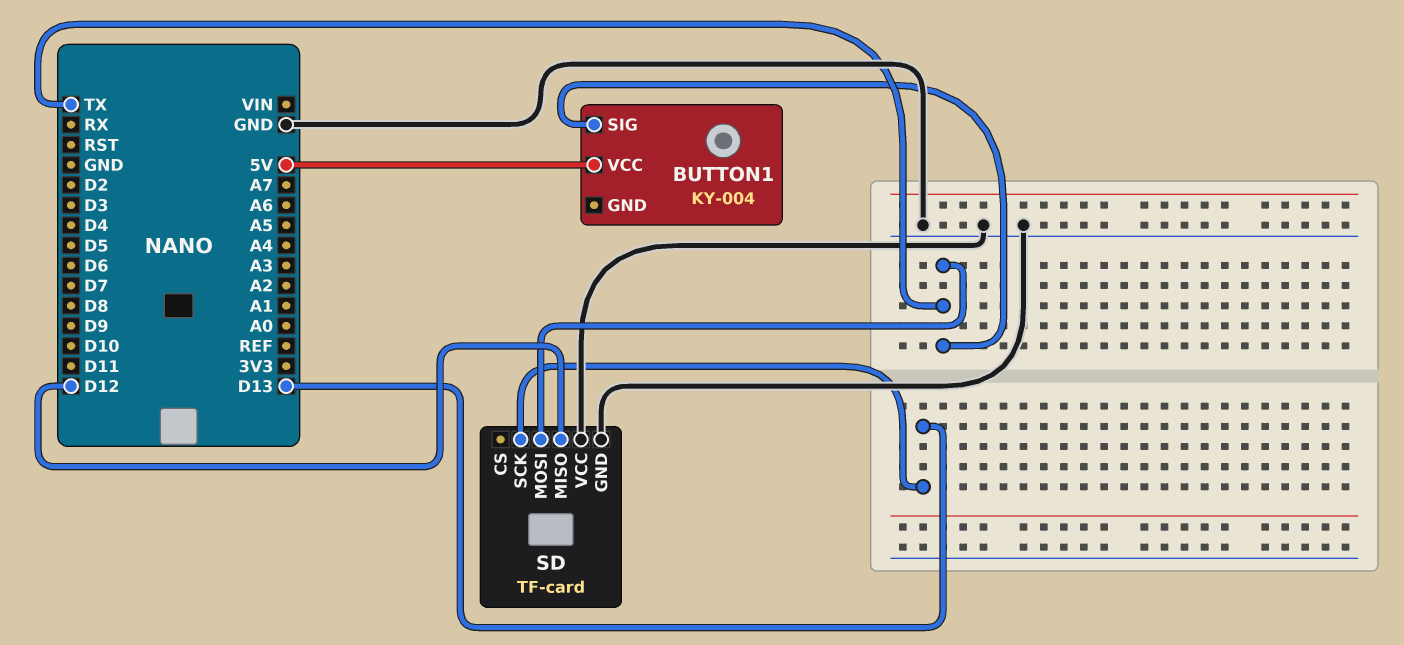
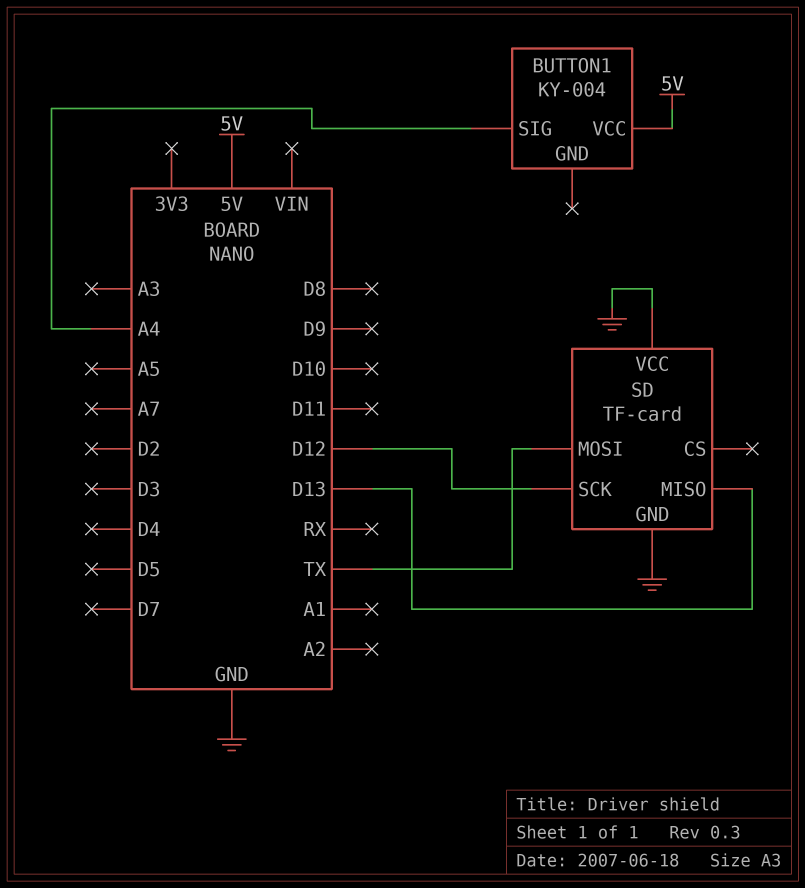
BUTTON1 pin SIG: TX -> A4
SD pin MISO: D12 -> D13
SD pin SCK: D13 -> D12

